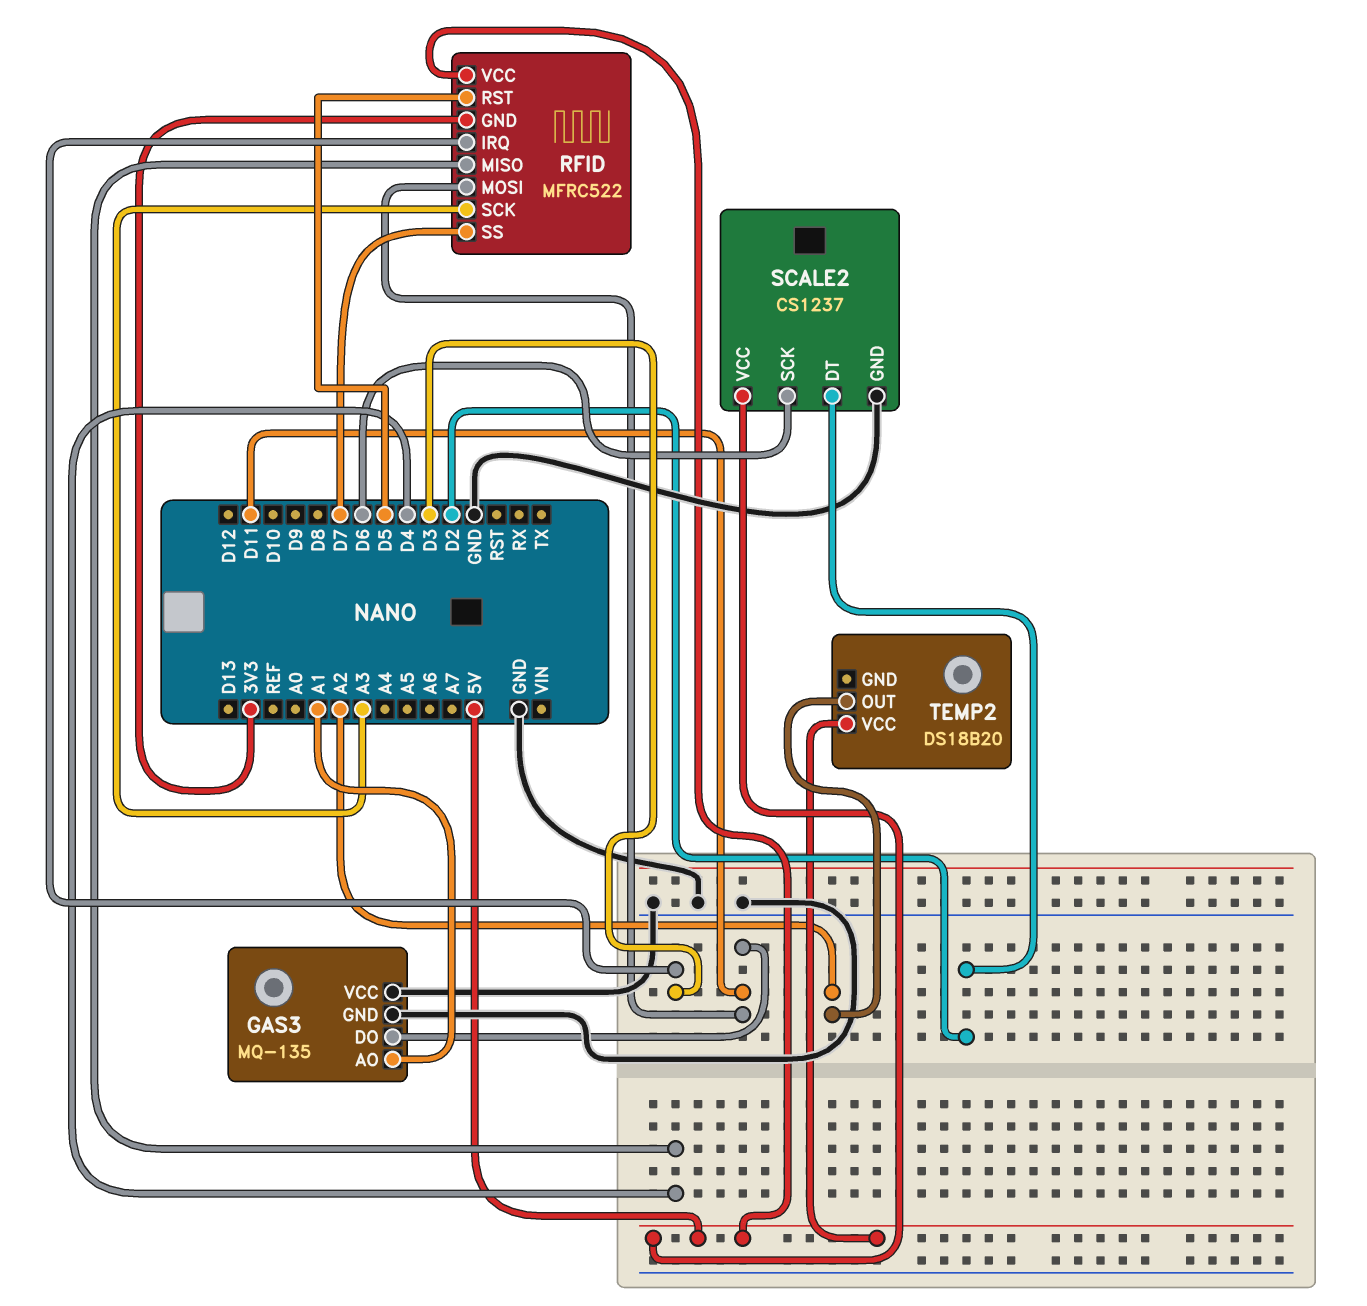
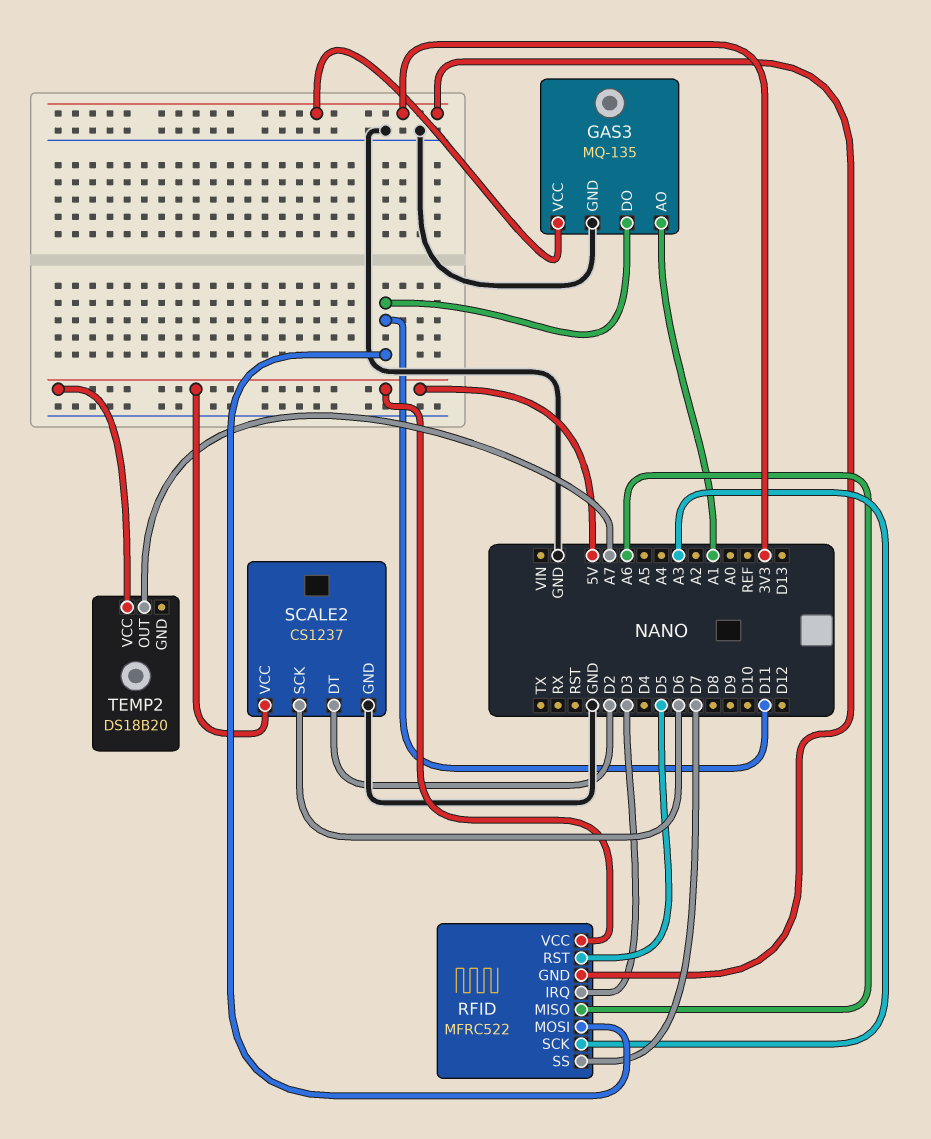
GAS3 pin VCC: GND -> 3V3
RFID pin MISO: D4 -> A6
TEMP2 pin OUT: A2 -> A7

